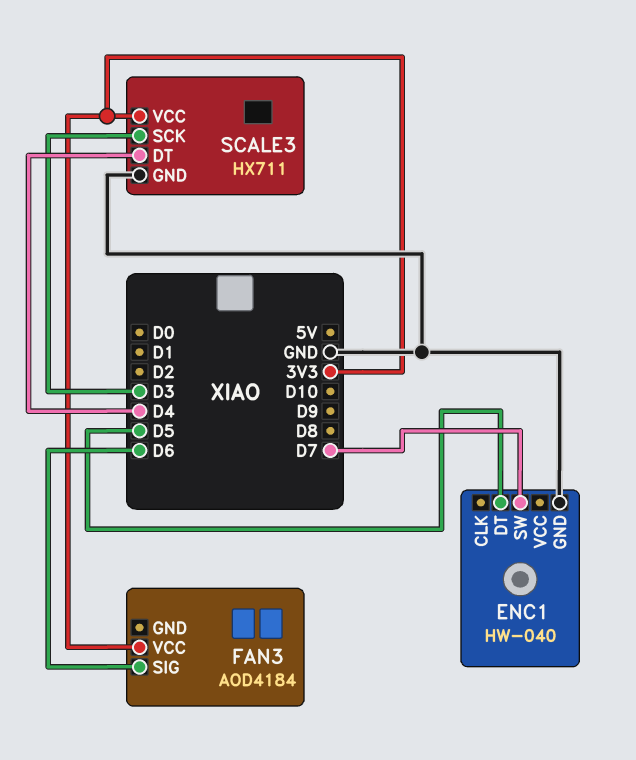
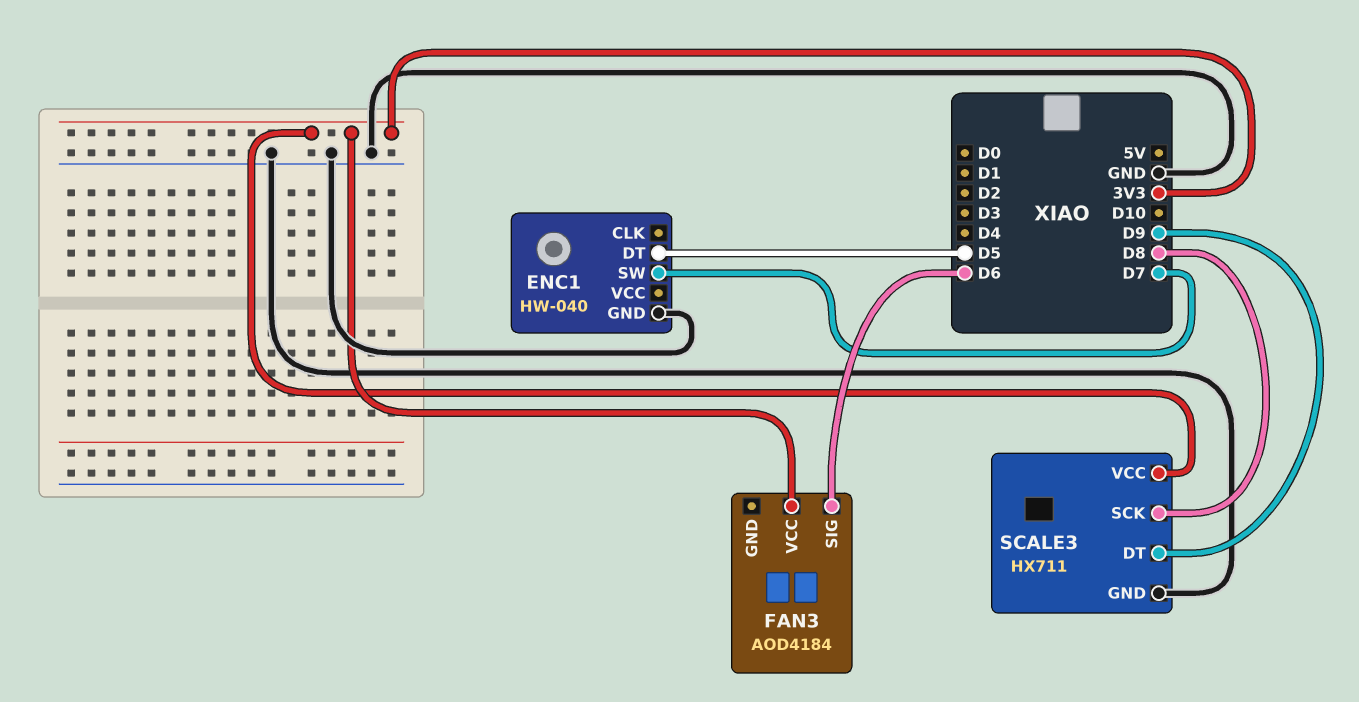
SCALE3 pin DT: D4 -> D9
SCALE3 pin SCK: D3 -> D8

